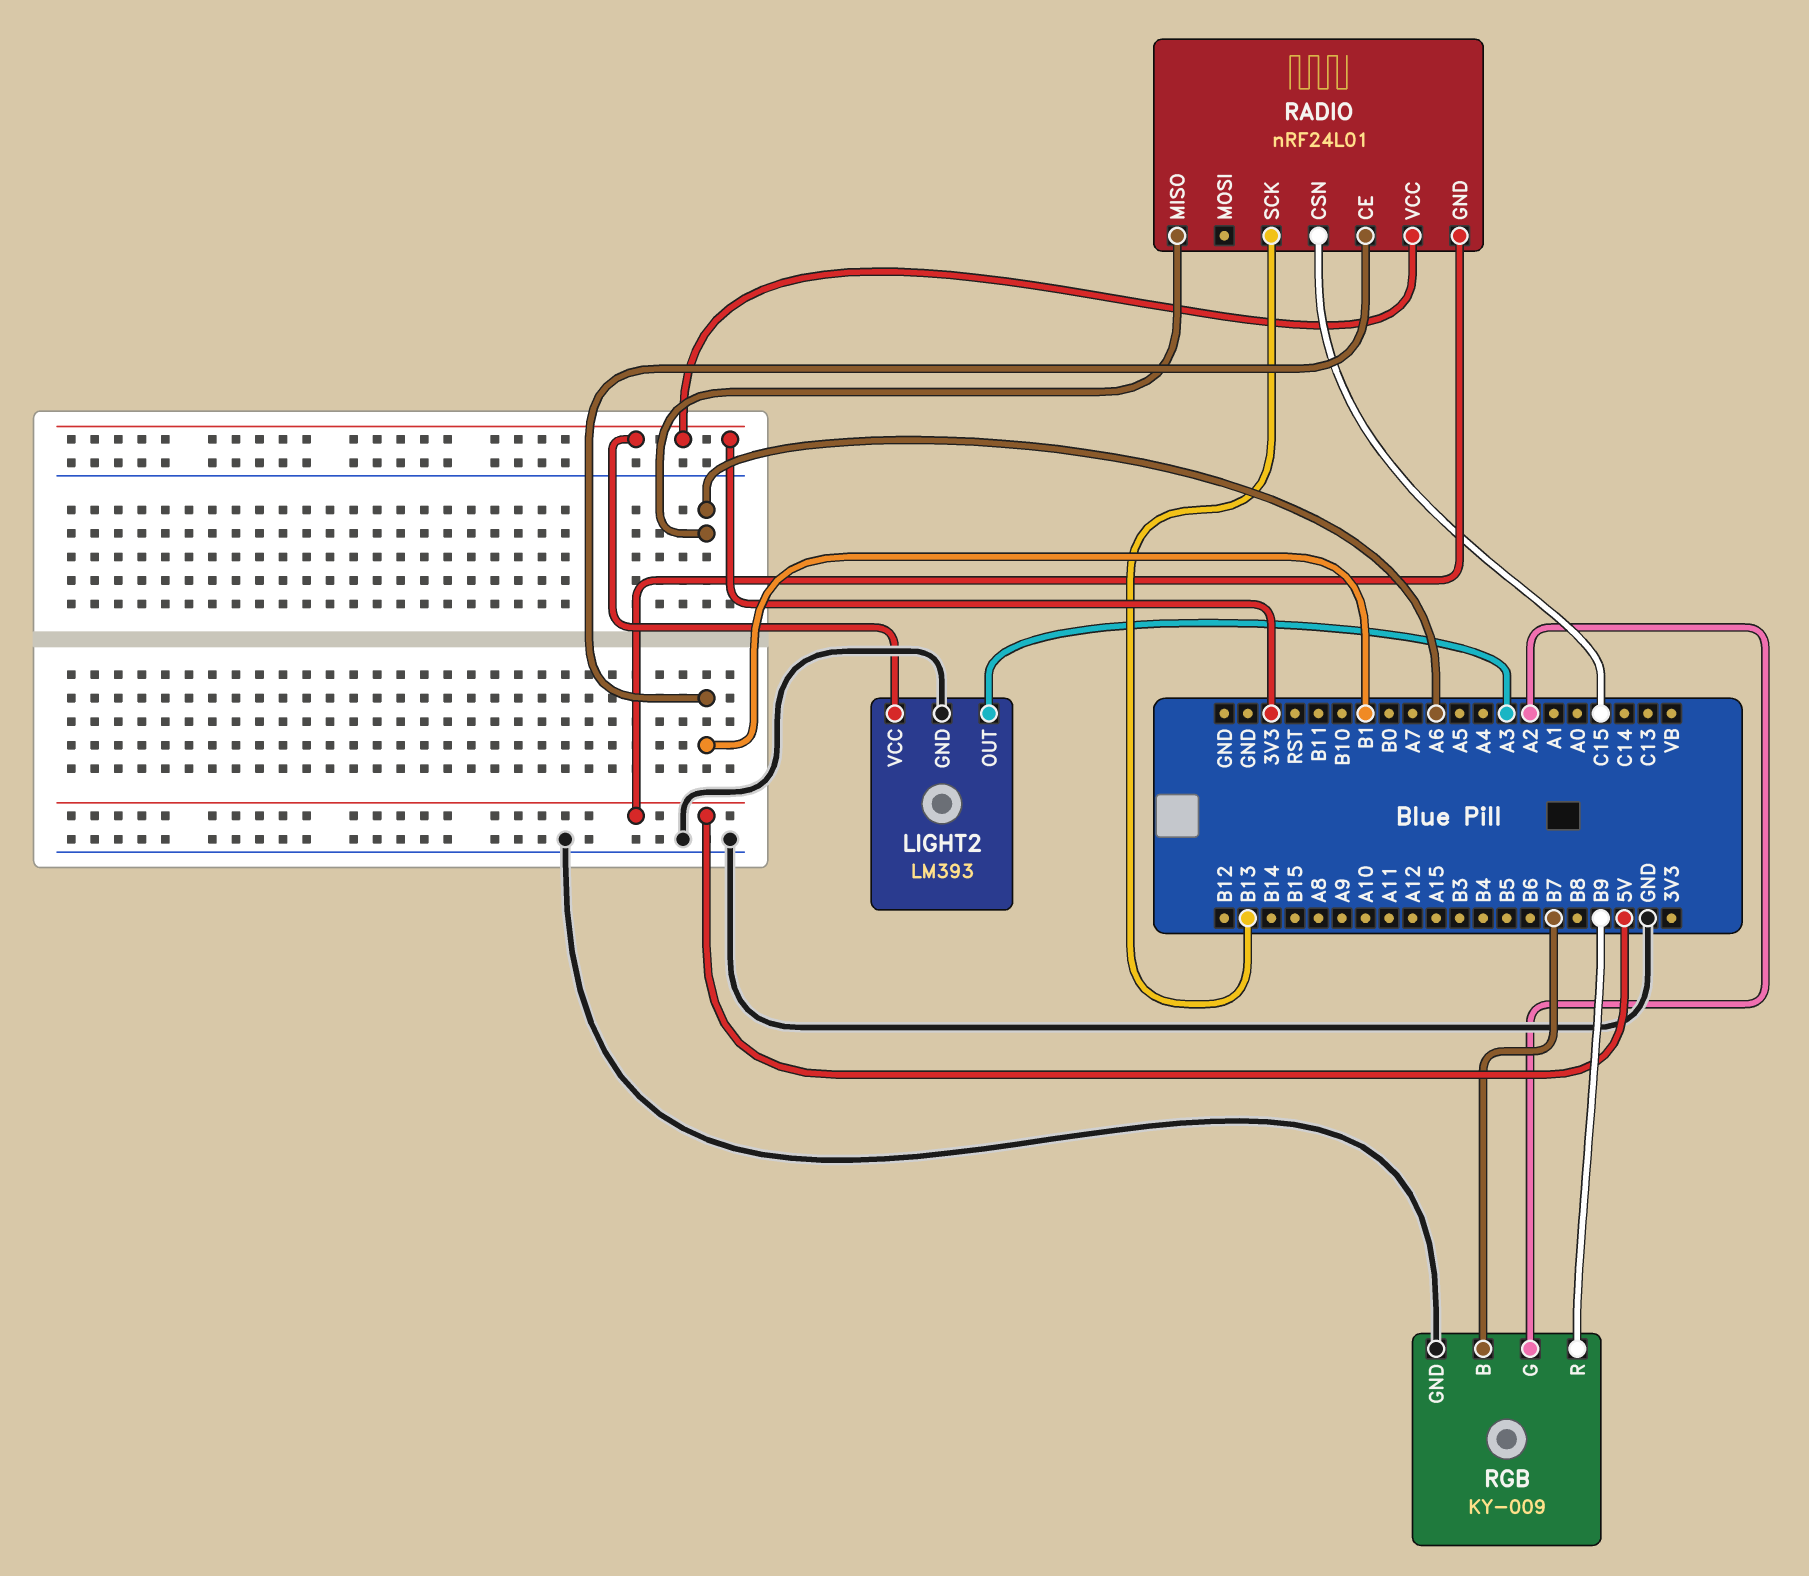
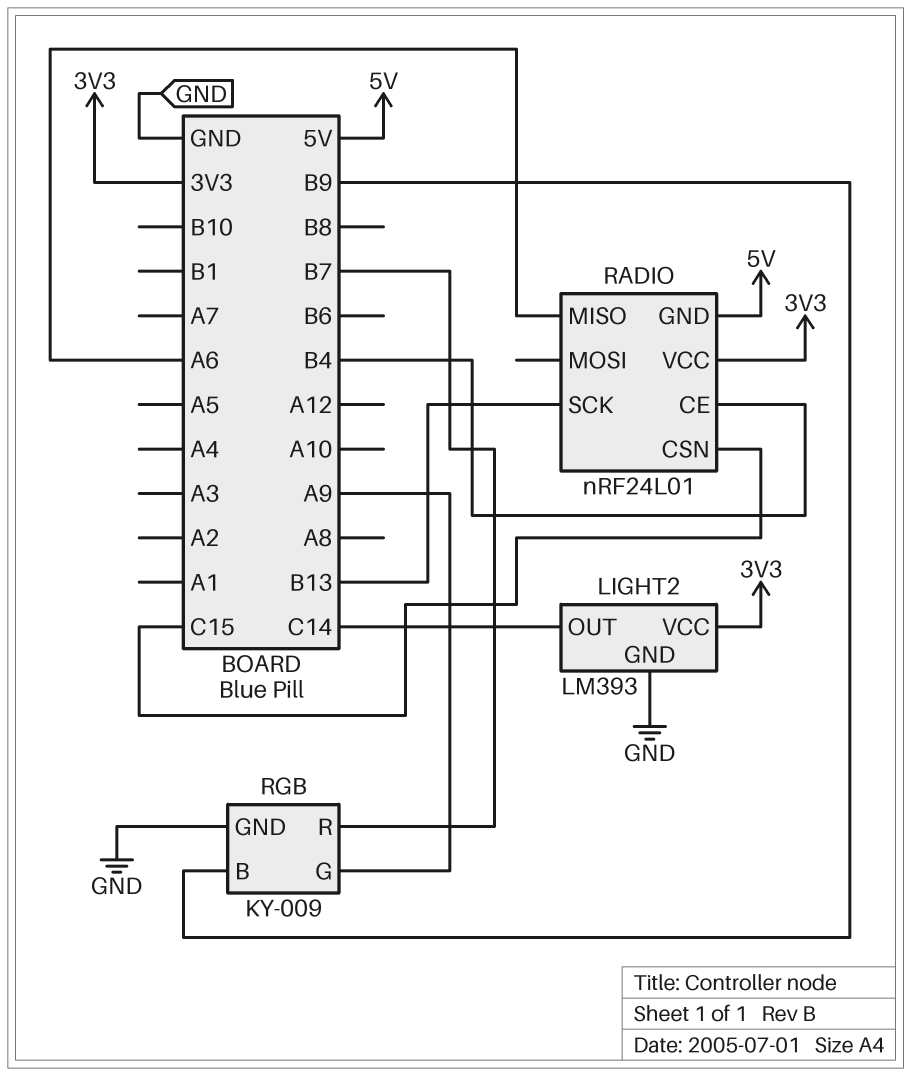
LIGHT2 pin OUT: A3 -> C14
RADIO pin CE: B1 -> B4
RGB pin B: B7 -> B9
RGB pin G: A2 -> A9
RGB pin R: B9 -> B7

